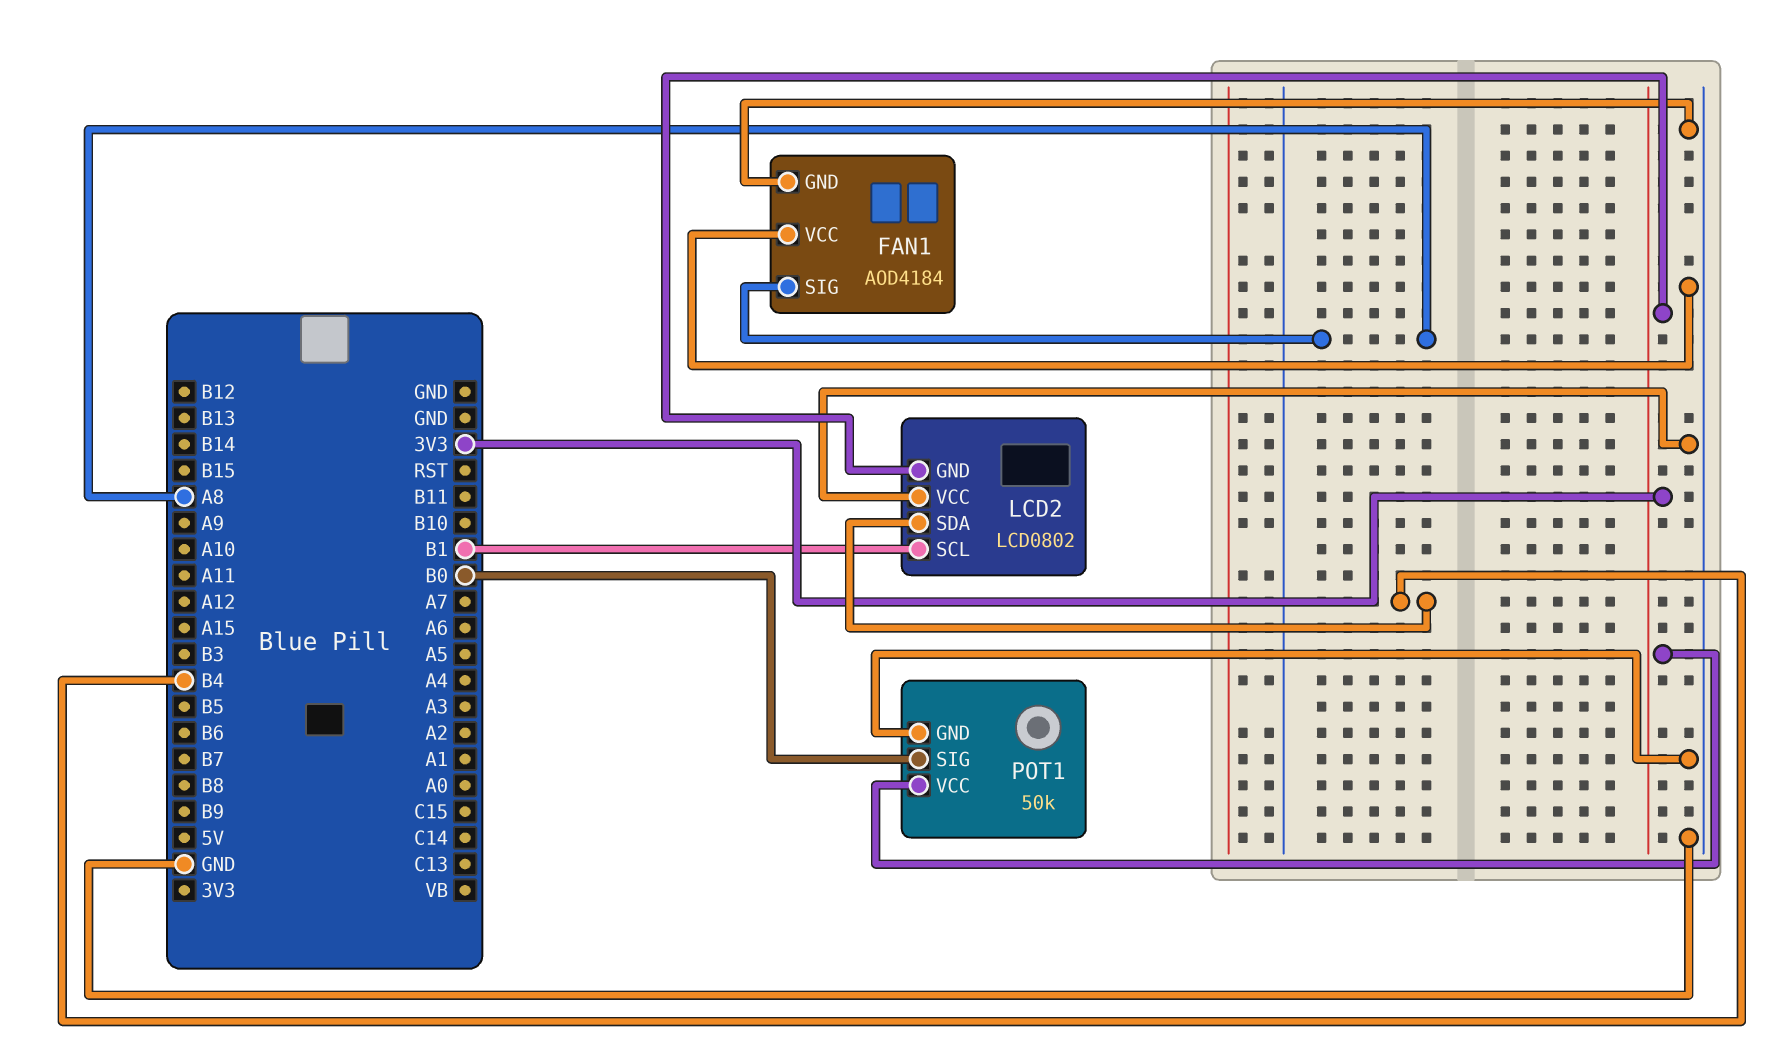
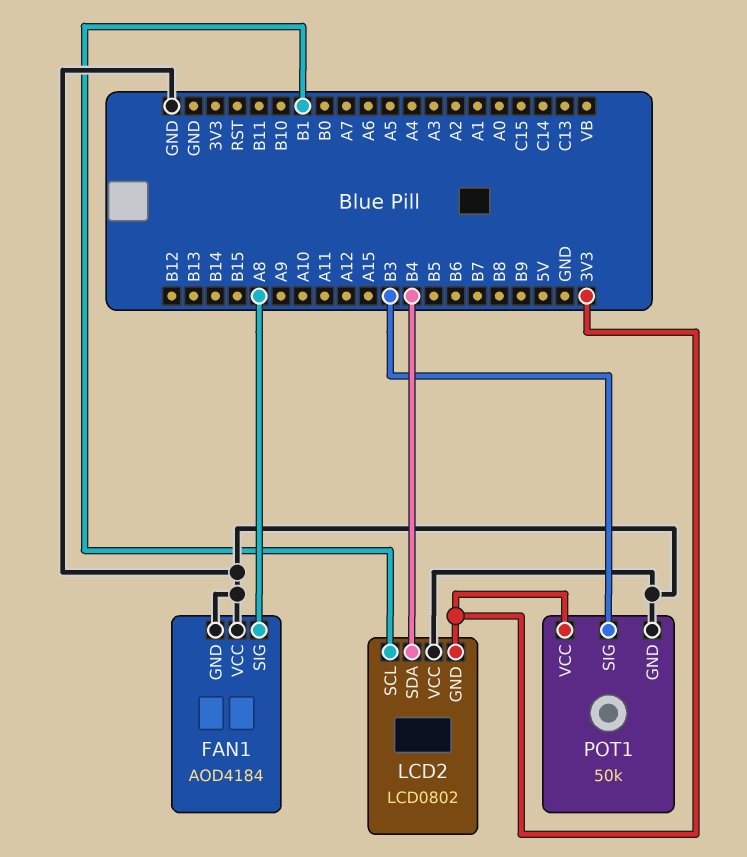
POT1 pin SIG: B0 -> B3

